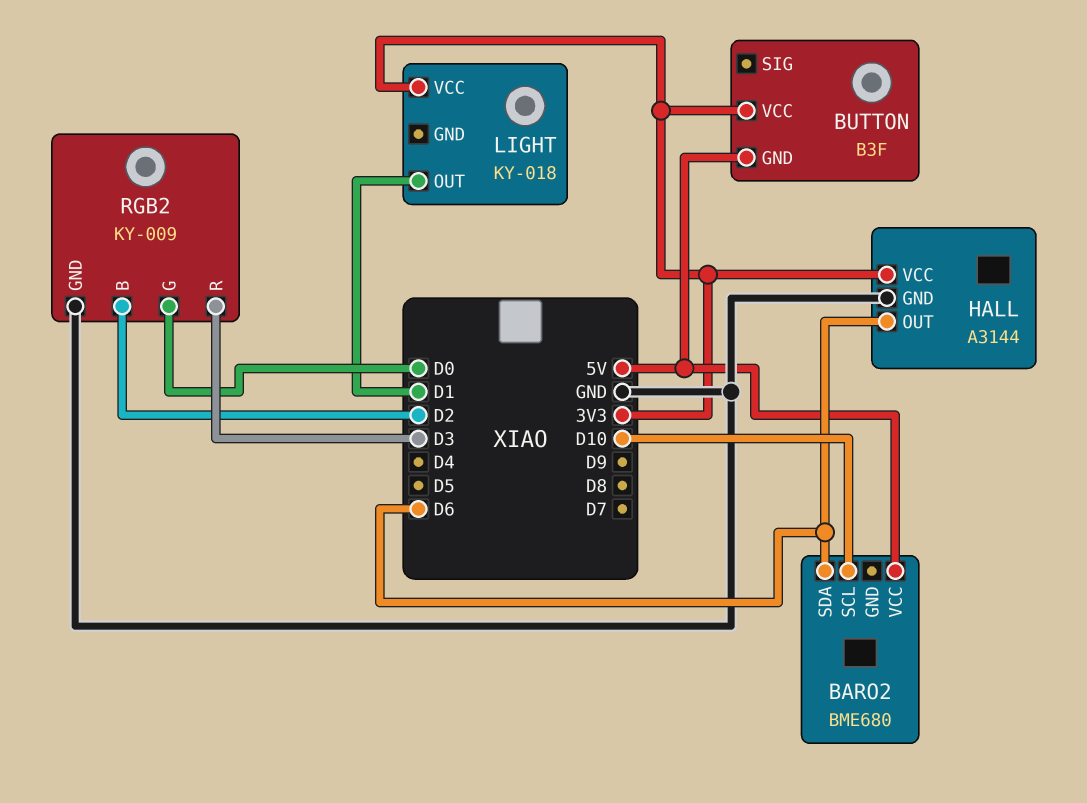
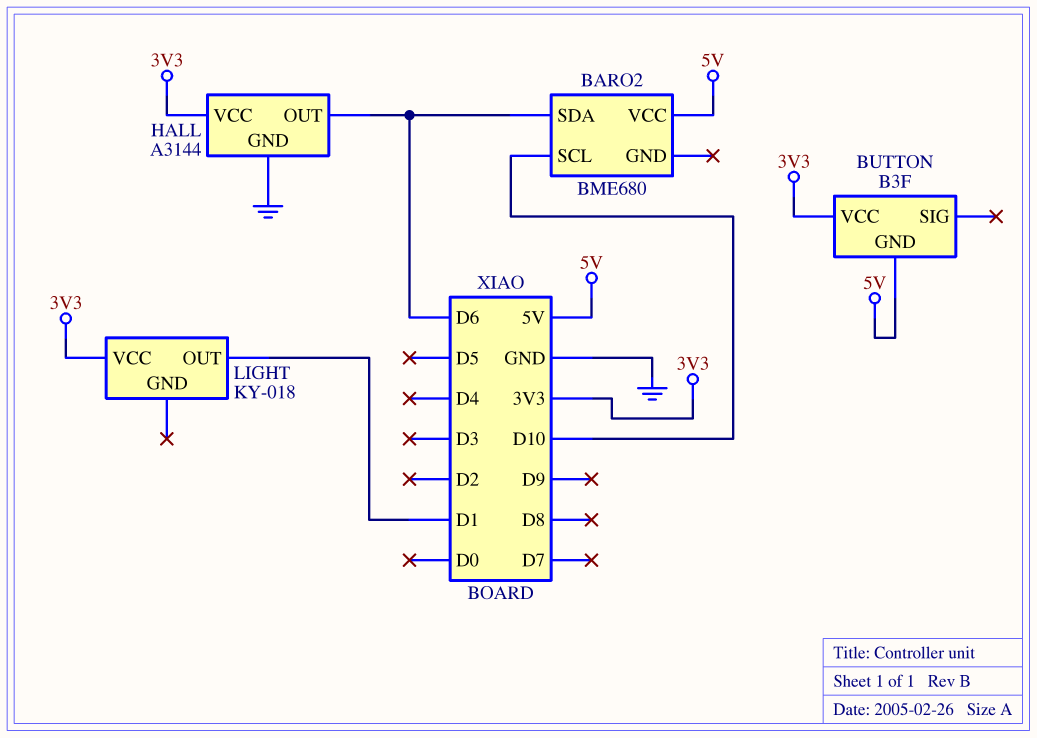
RGB2: KY-009 -> none
RGB2 pin B: D2 -> none
RGB2 pin G: D0 -> none
RGB2 pin GND: GND -> none
RGB2 pin R: D3 -> none

